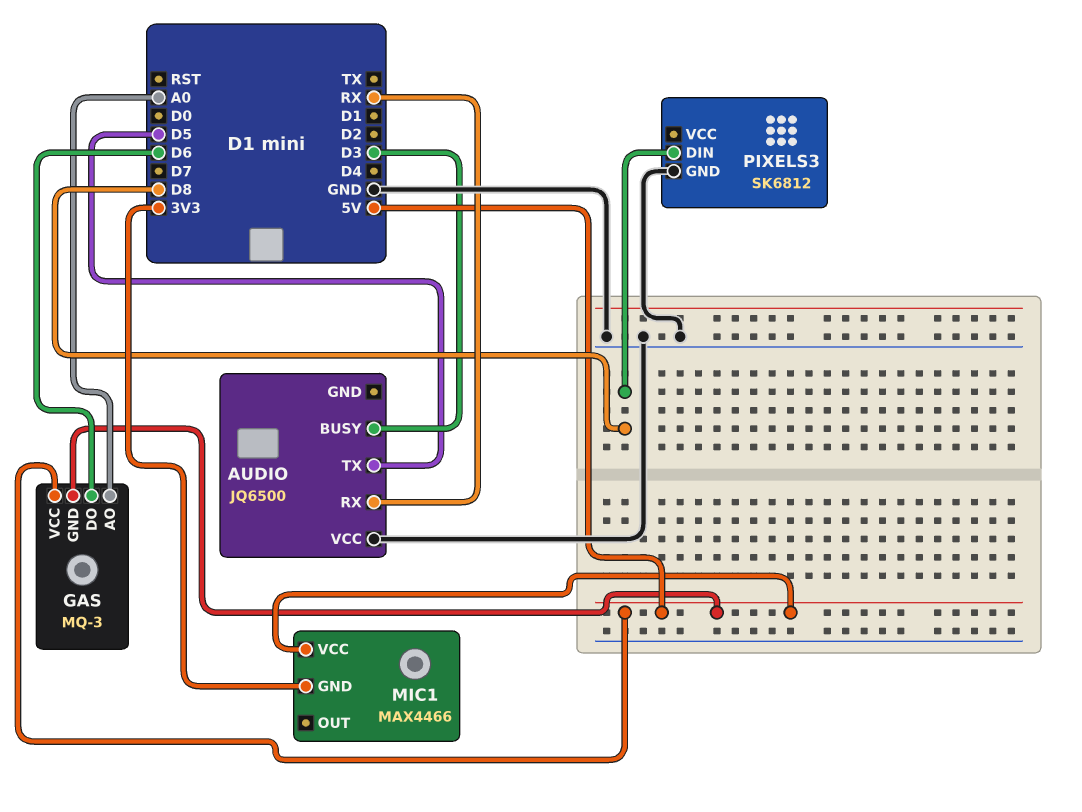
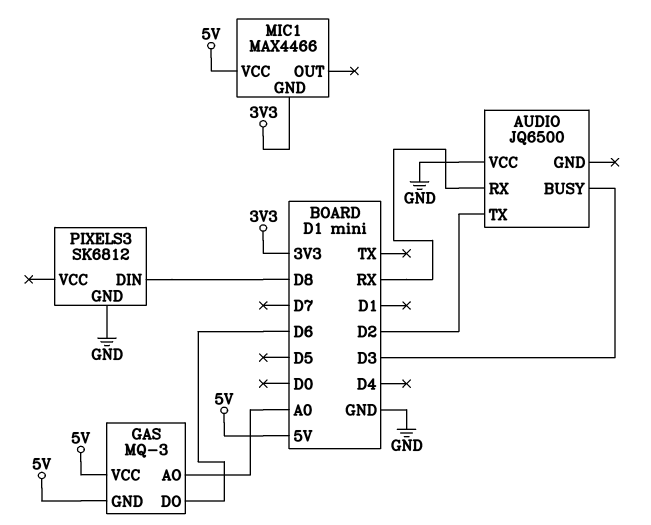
AUDIO pin TX: D5 -> D2

